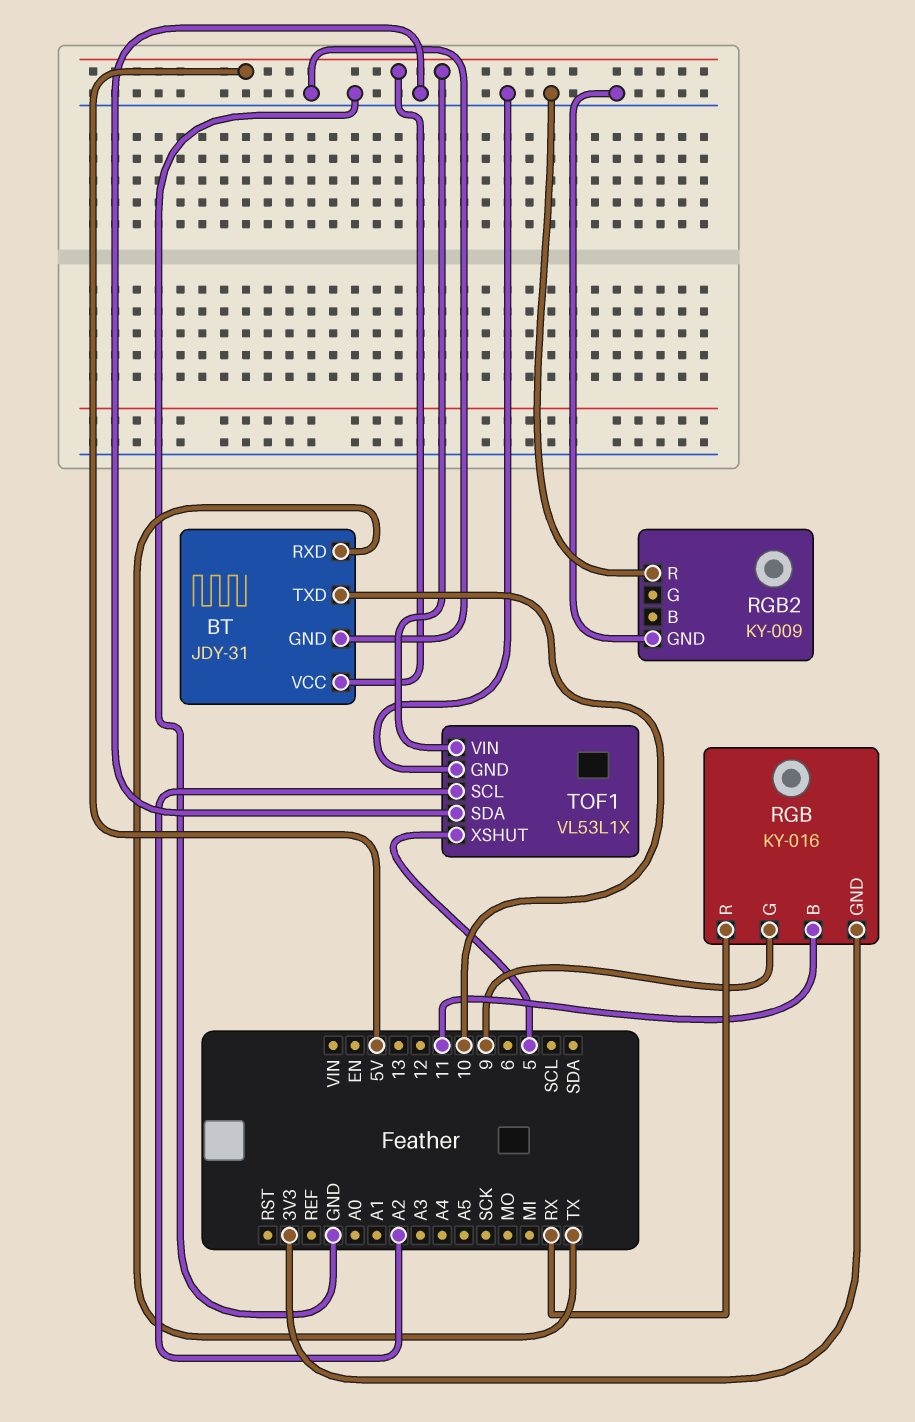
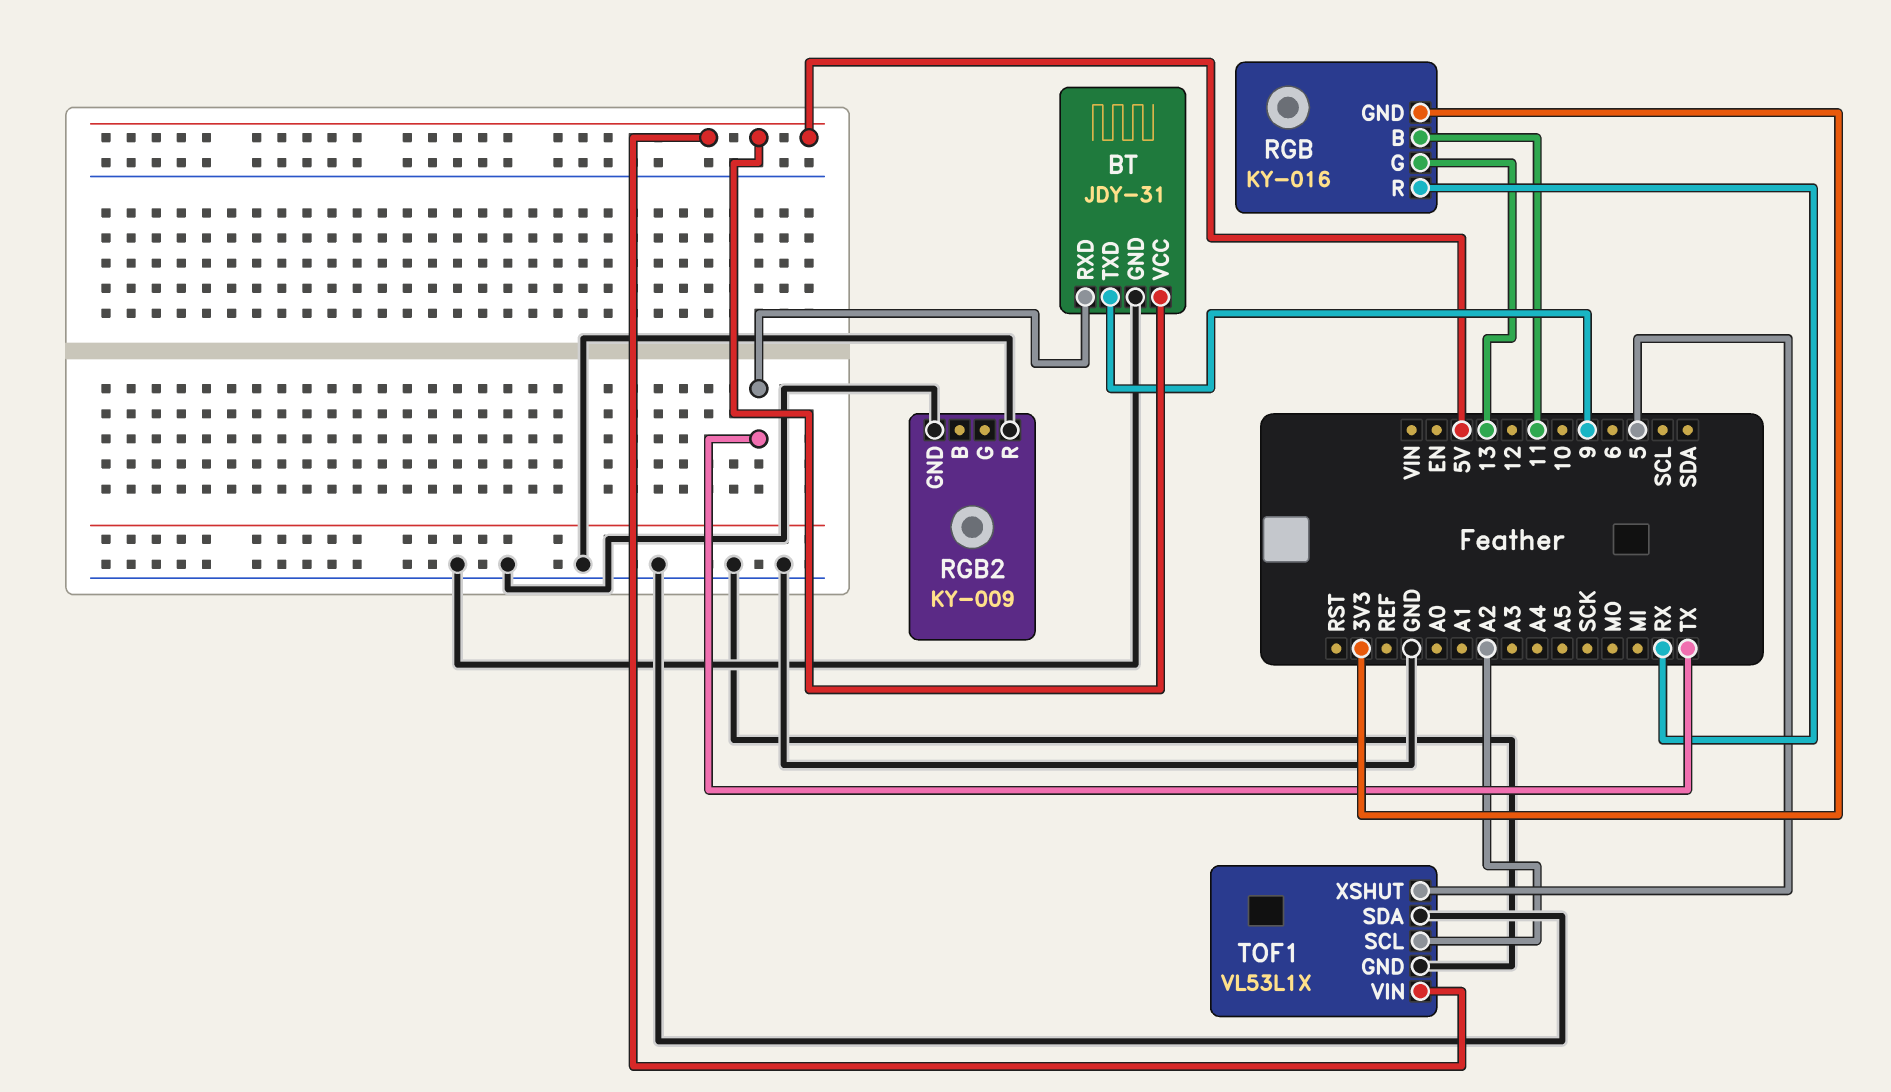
BT pin TXD: 10 -> 9
RGB pin G: 9 -> 13

